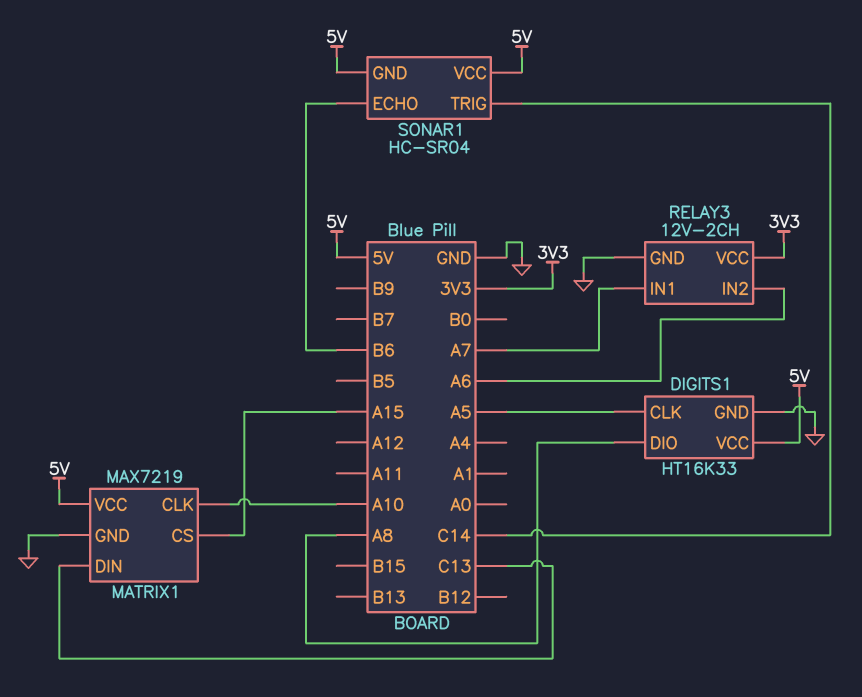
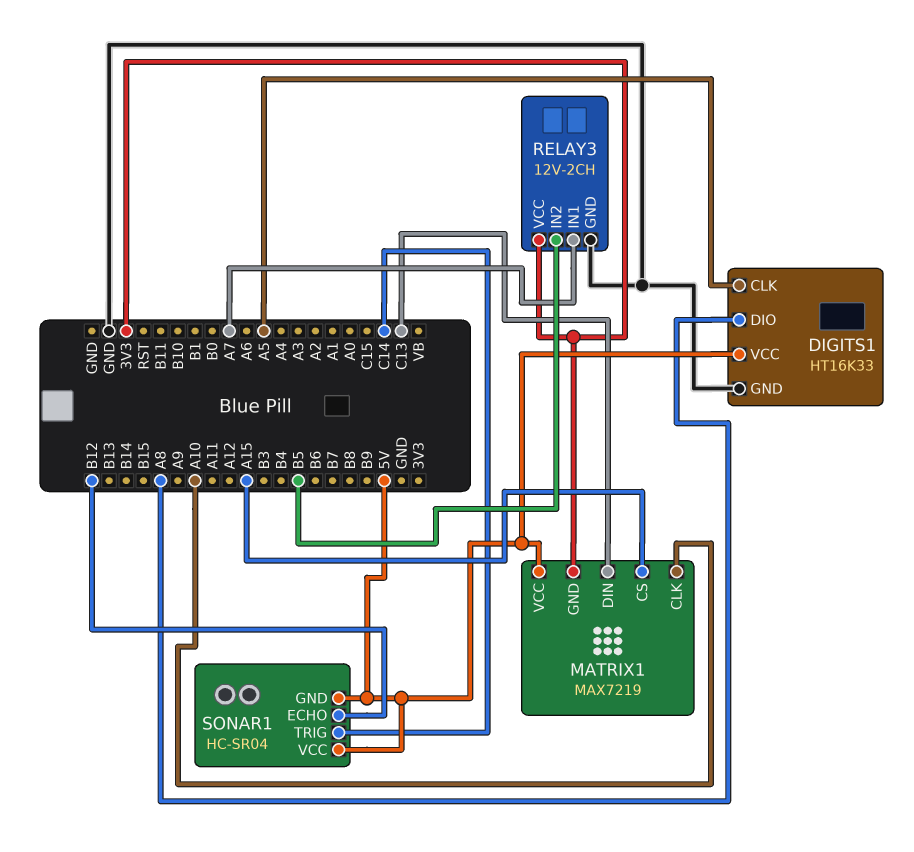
MATRIX1 pin GND: GND -> 3V3
RELAY3 pin IN2: A6 -> B5
SONAR1 pin ECHO: B6 -> B12

